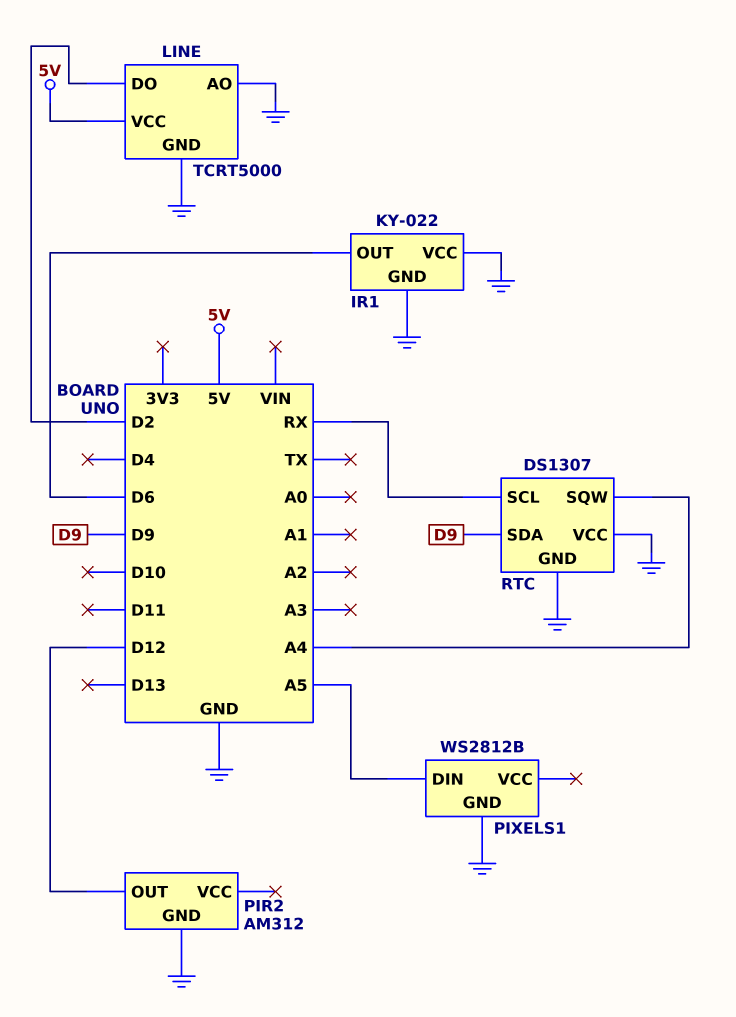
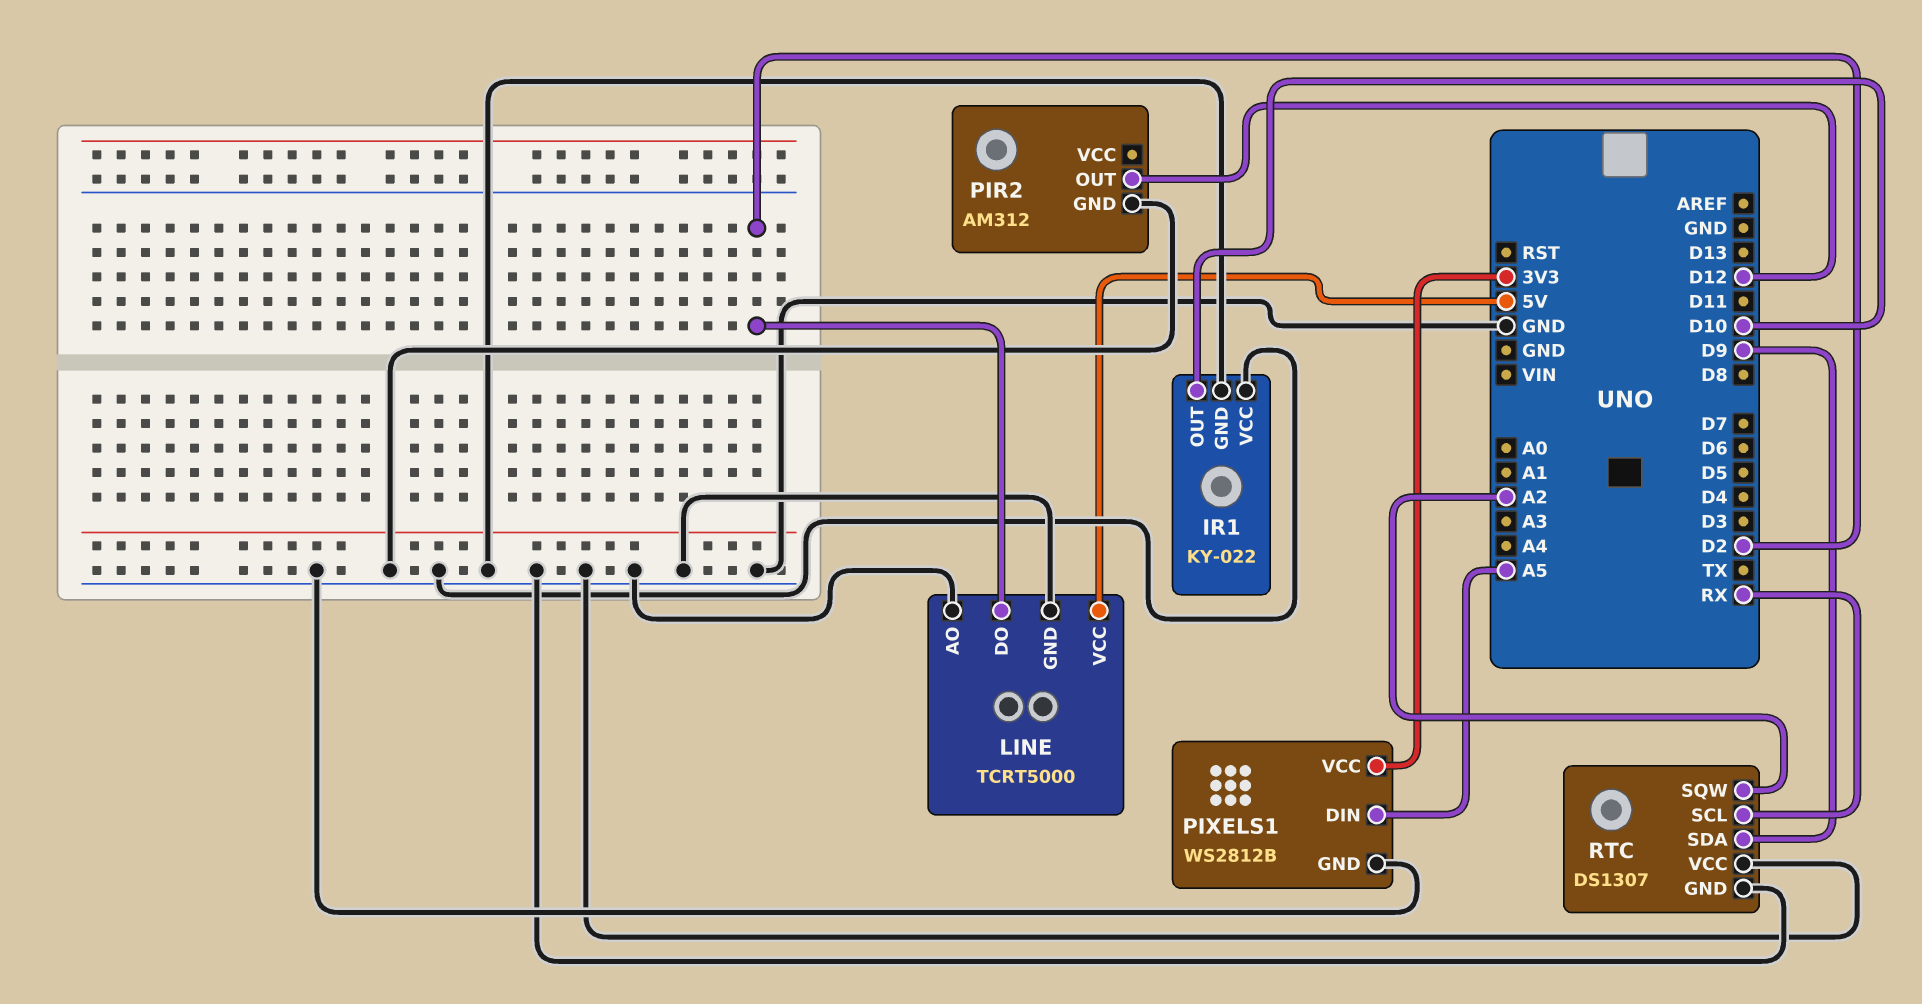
IR1 pin OUT: D6 -> D10
PIXELS1 pin VCC: none -> 3V3
RTC pin SQW: A4 -> A2

